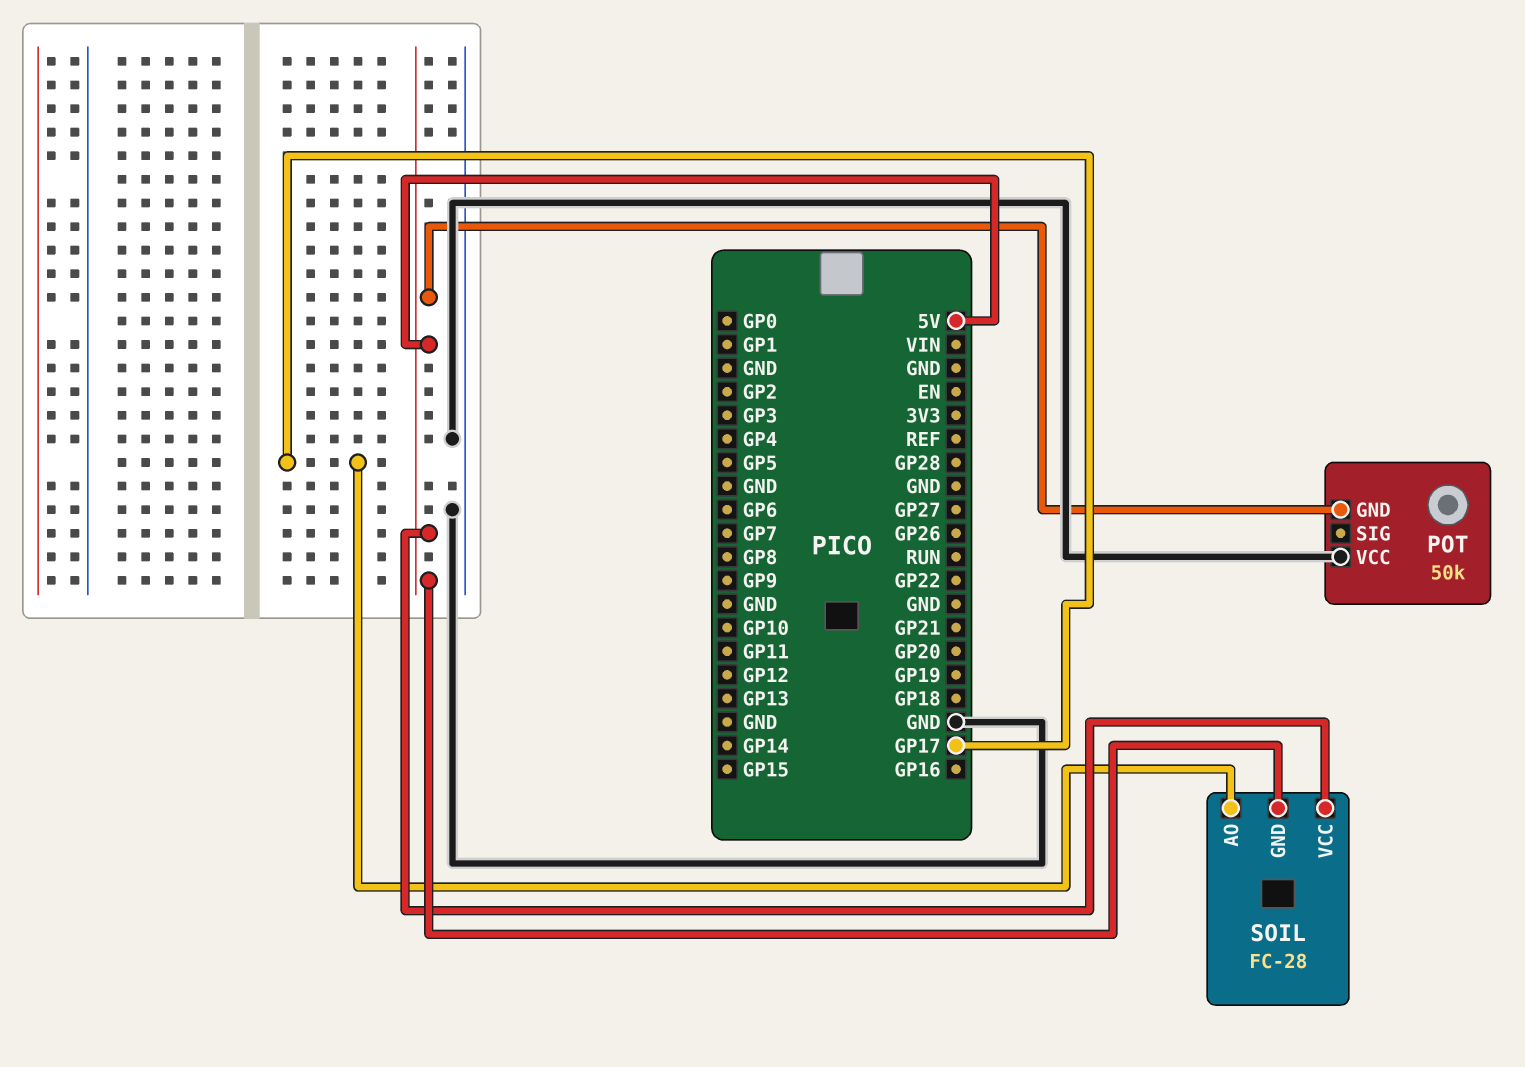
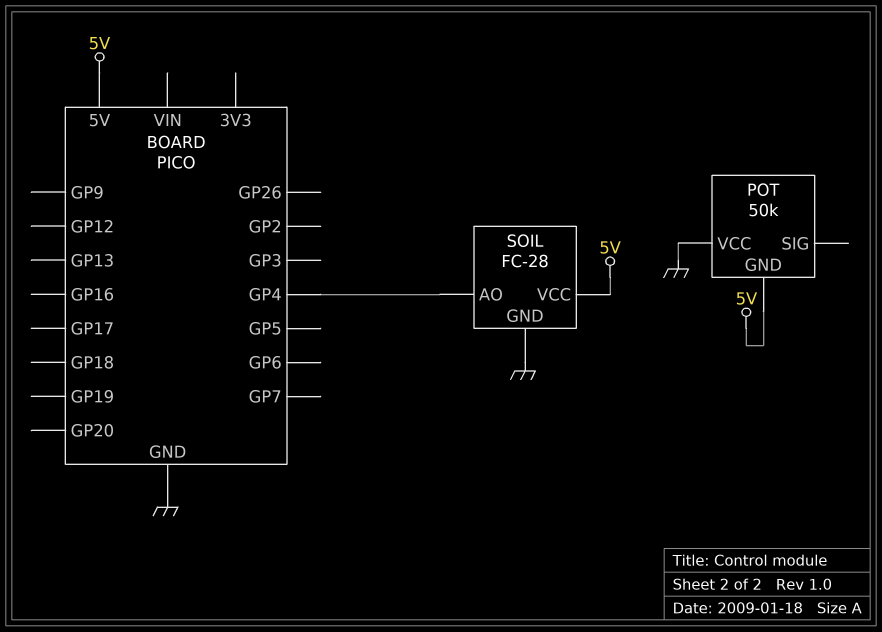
SOIL pin AO: GP17 -> GP4
SOIL pin GND: 5V -> GND

